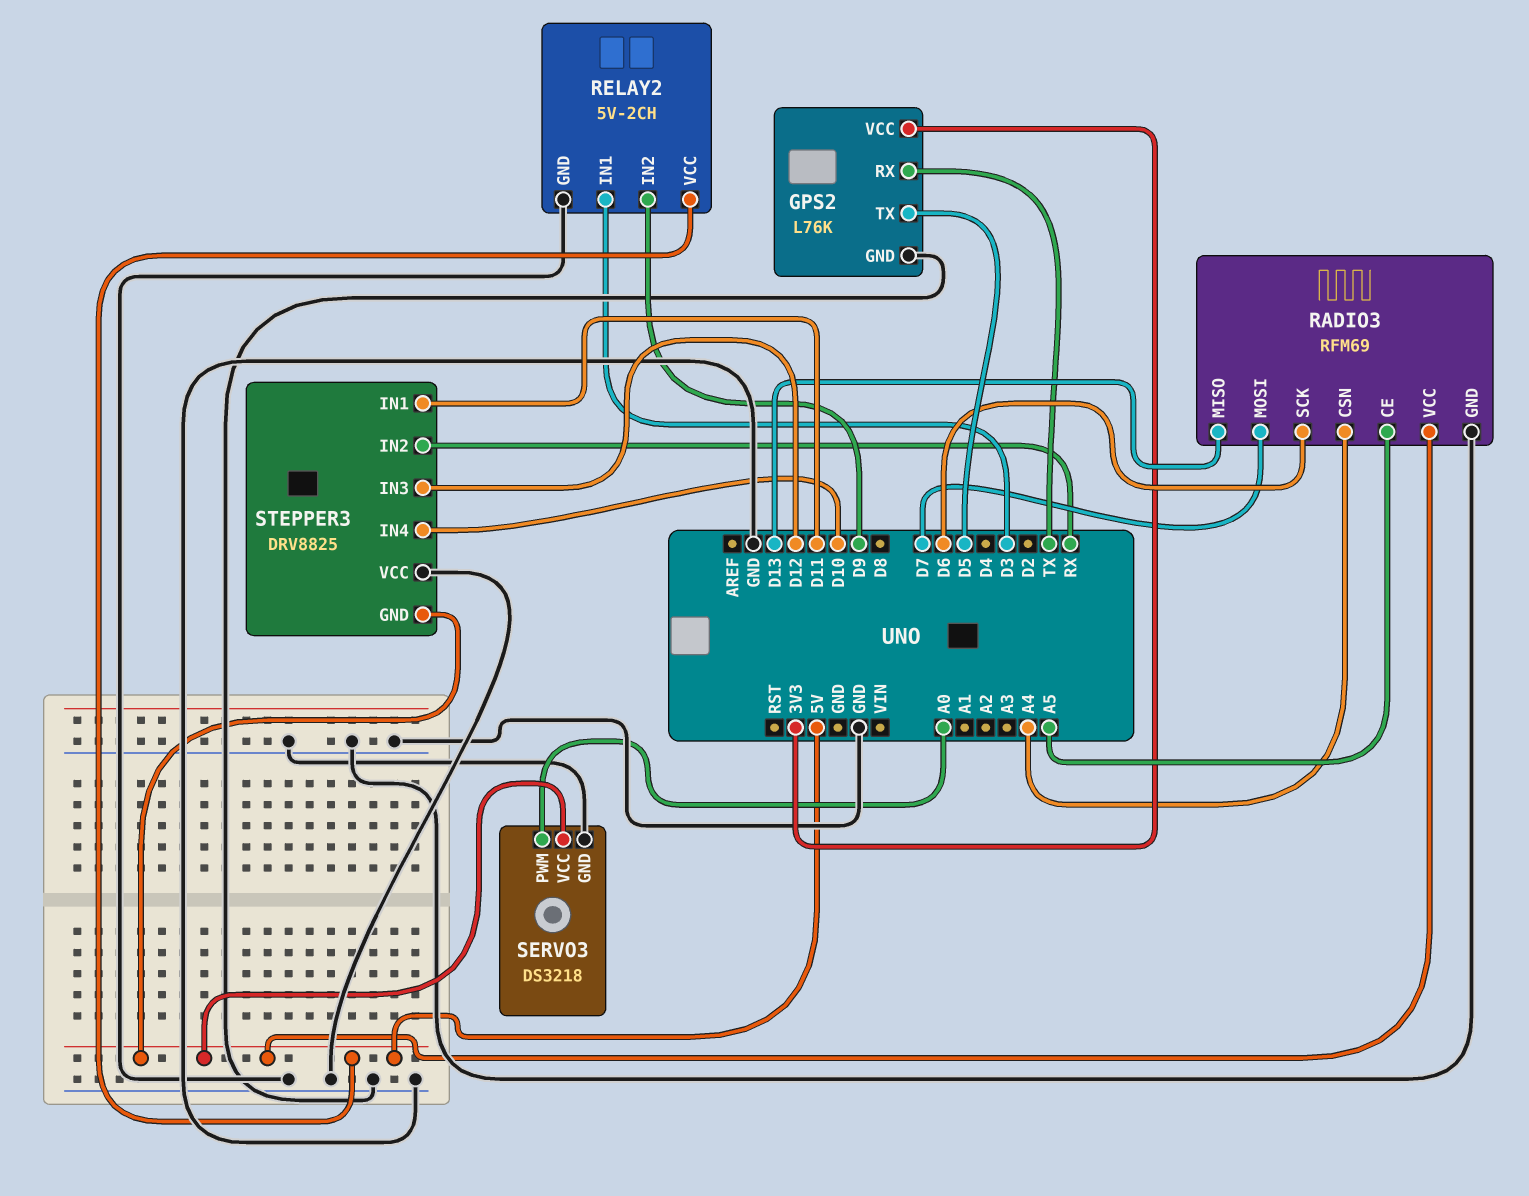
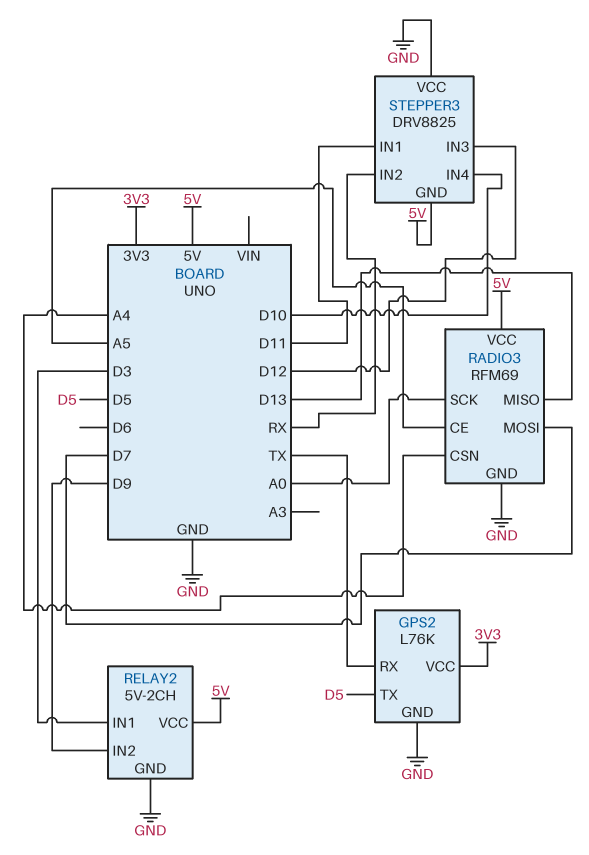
RADIO3 pin SCK: D6 -> A0
SERVO3: DS3218 -> none
SERVO3 pin GND: GND -> none
SERVO3 pin PWM: A0 -> none
SERVO3 pin VCC: 5V -> none

